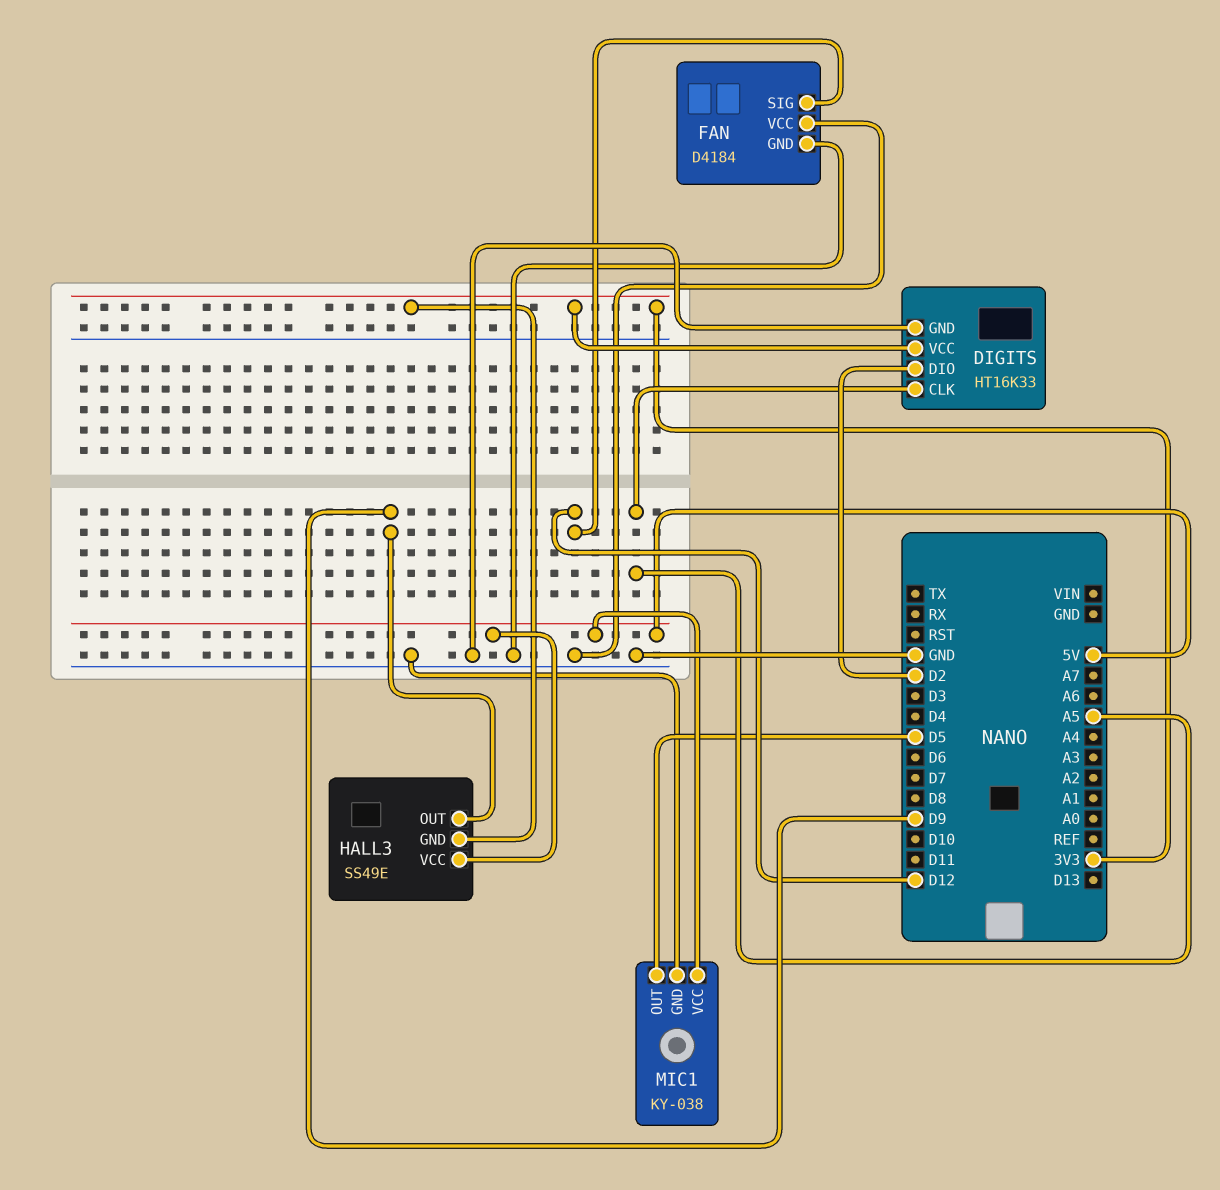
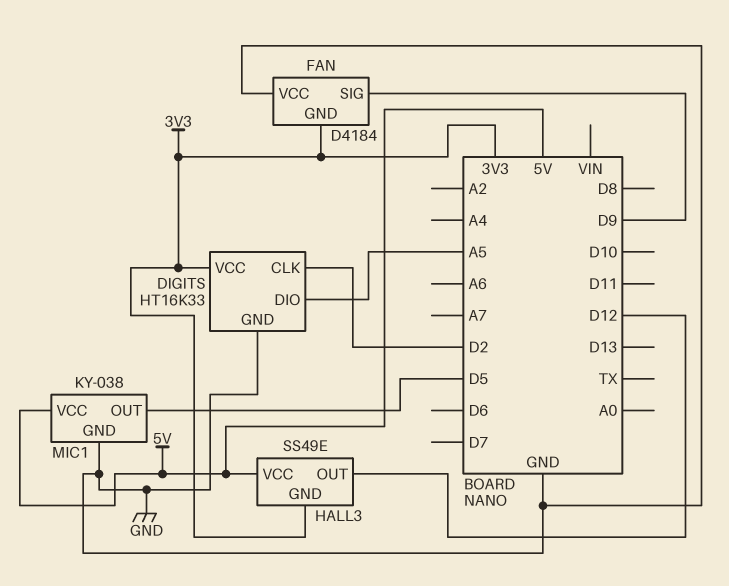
DIGITS pin CLK: A5 -> D2
DIGITS pin DIO: D2 -> A5
FAN pin GND: GND -> 3V3
FAN pin SIG: D12 -> D9
HALL3 pin OUT: D9 -> D12

